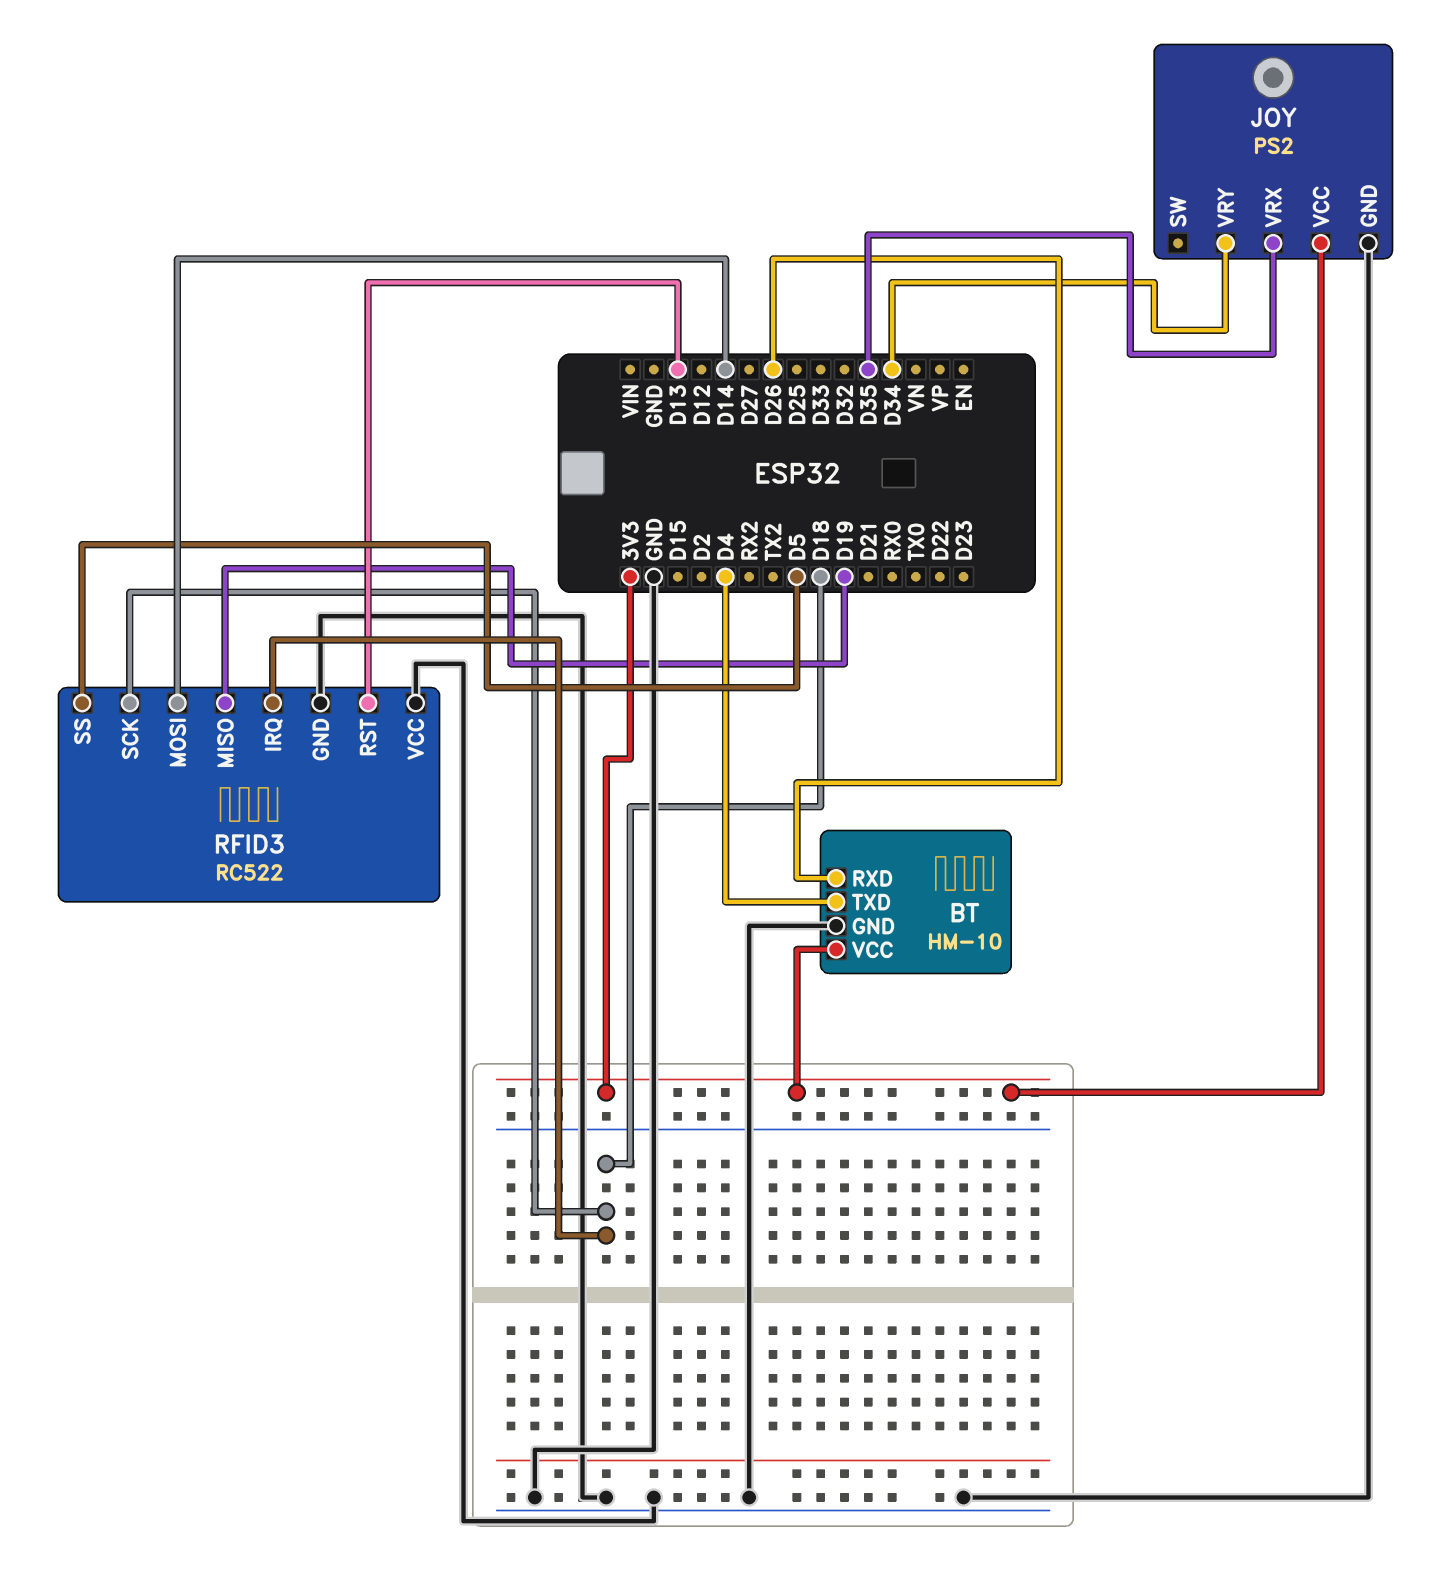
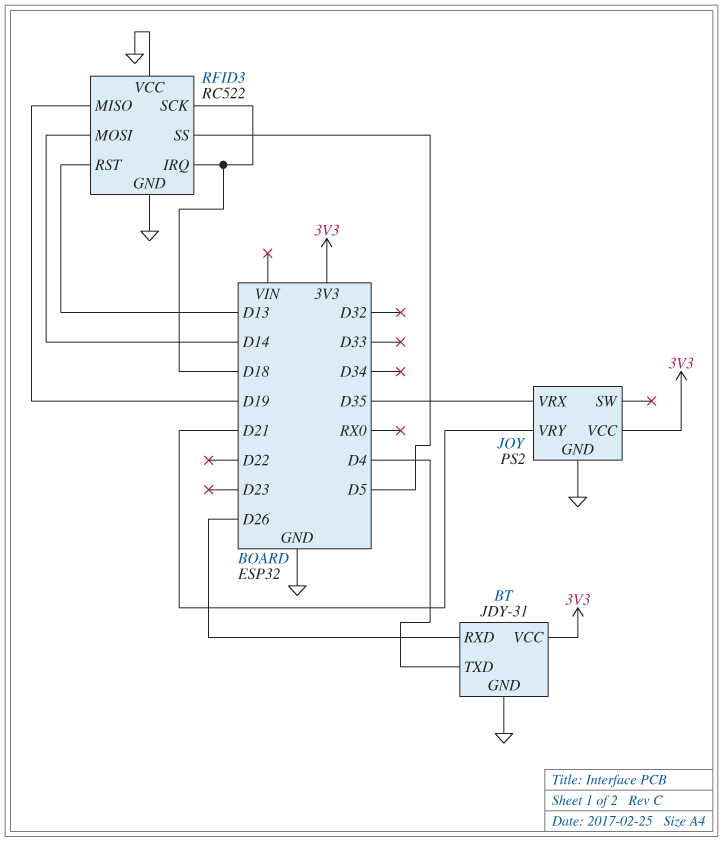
BT: HM-10 -> JDY-31
JOY pin VRY: D34 -> D21

